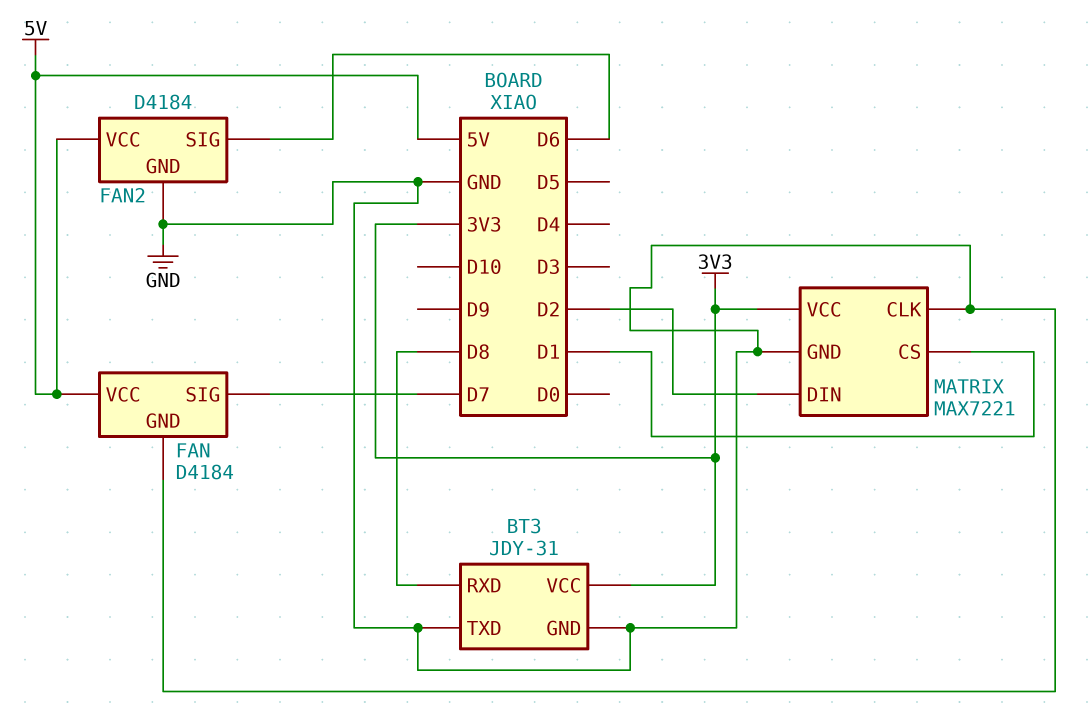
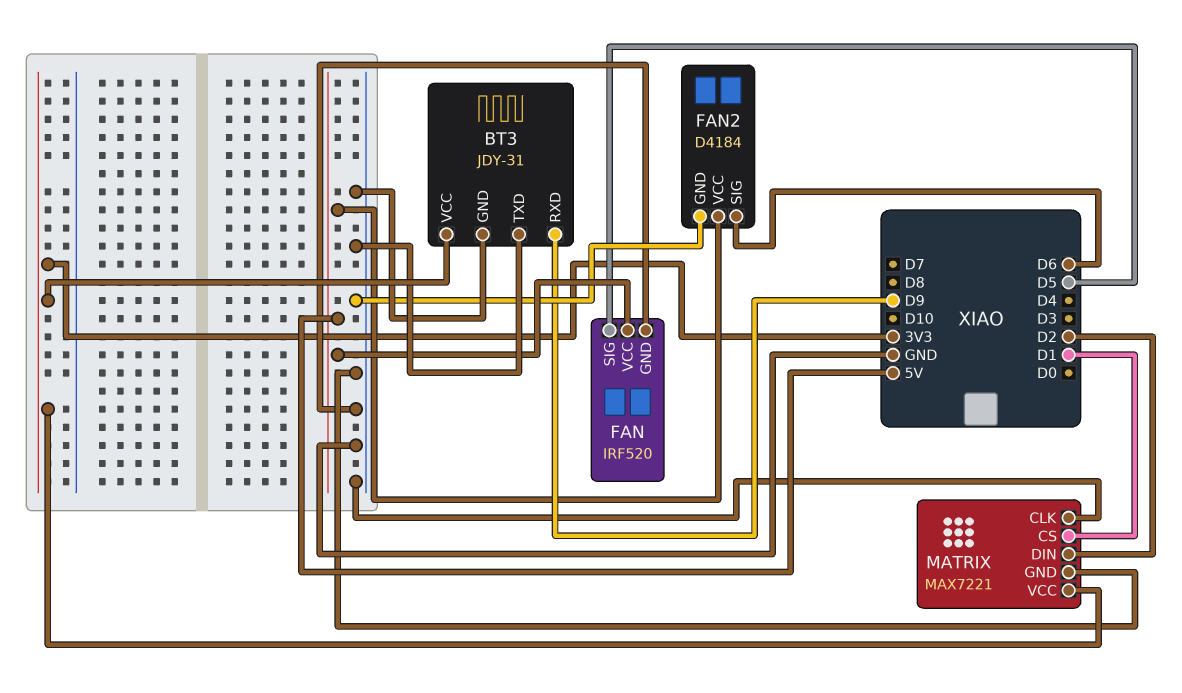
BT3 pin RXD: D8 -> D9
FAN: D4184 -> IRF520
FAN pin SIG: D7 -> D5

